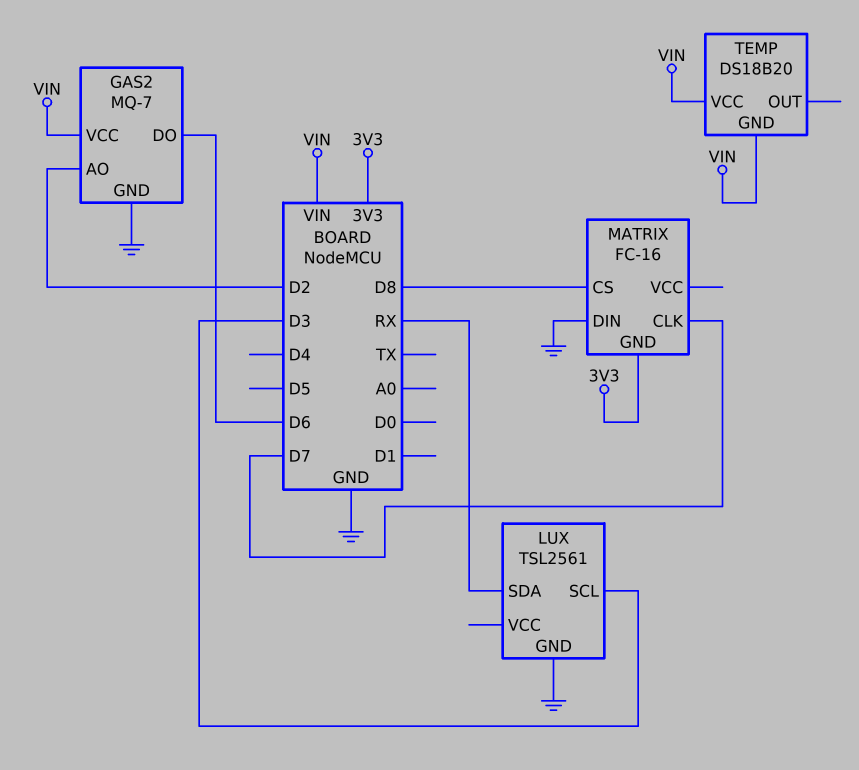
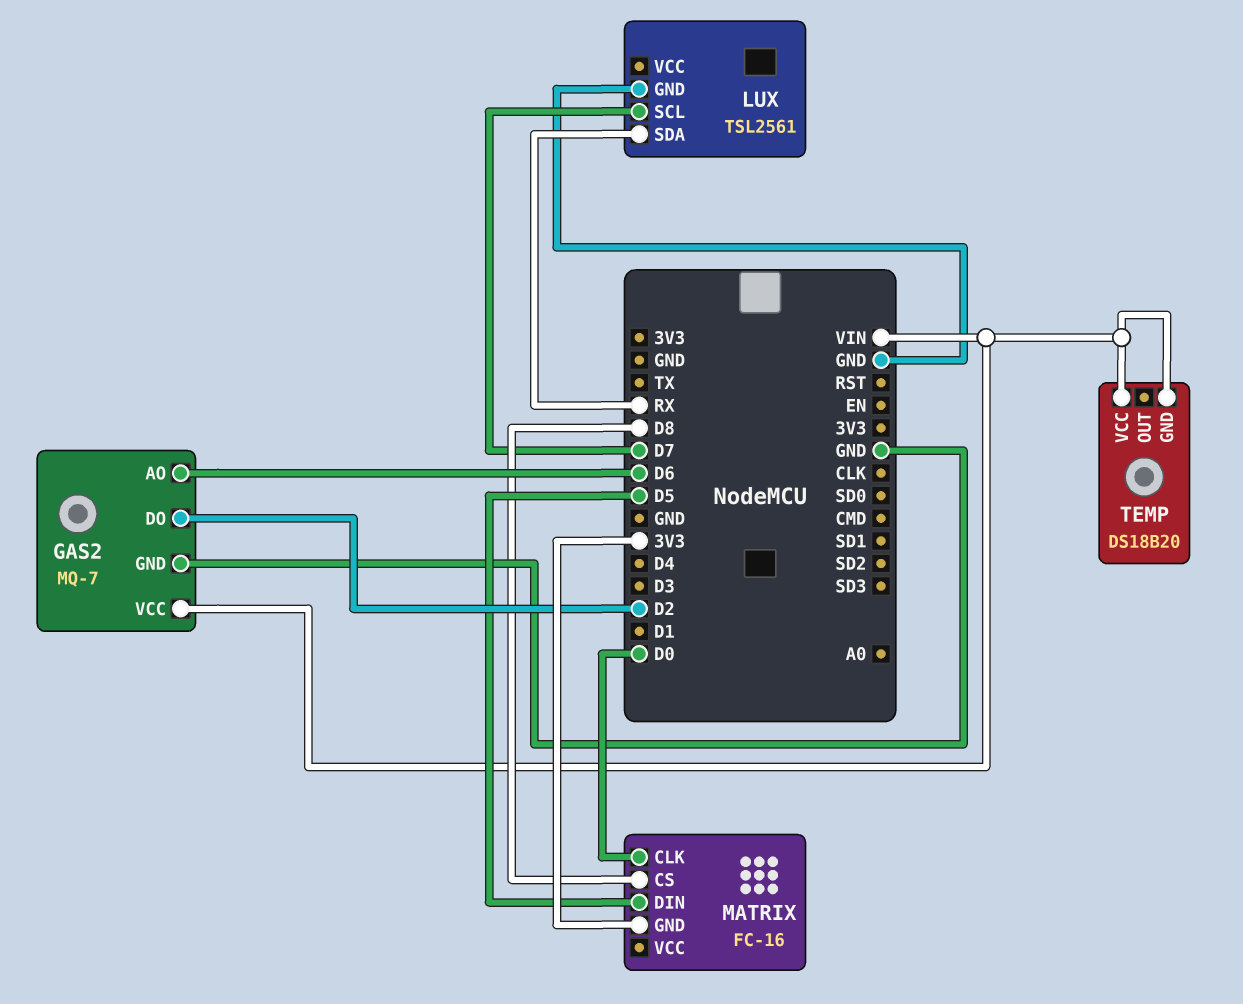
GAS2 pin AO: D2 -> D6
GAS2 pin DO: D6 -> D2
LUX pin SCL: D3 -> D7
MATRIX pin CLK: D7 -> D0
MATRIX pin DIN: GND -> D5

